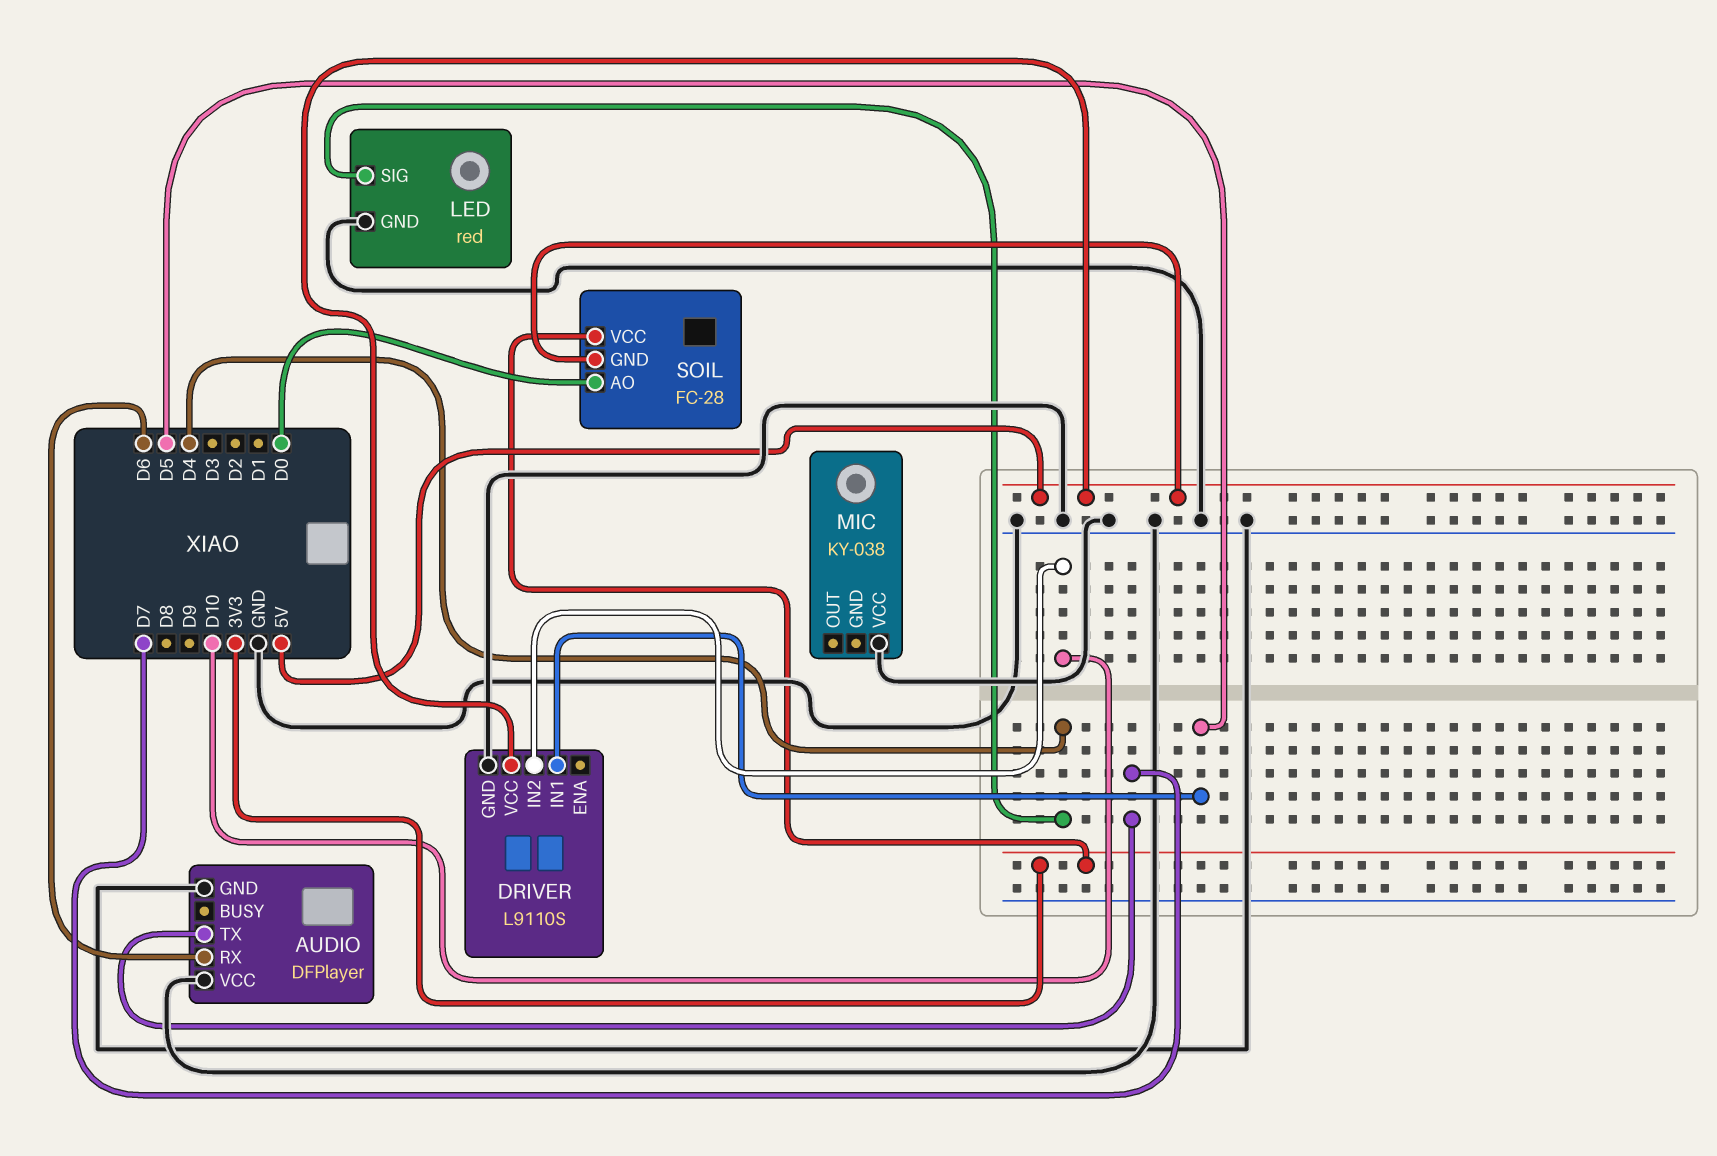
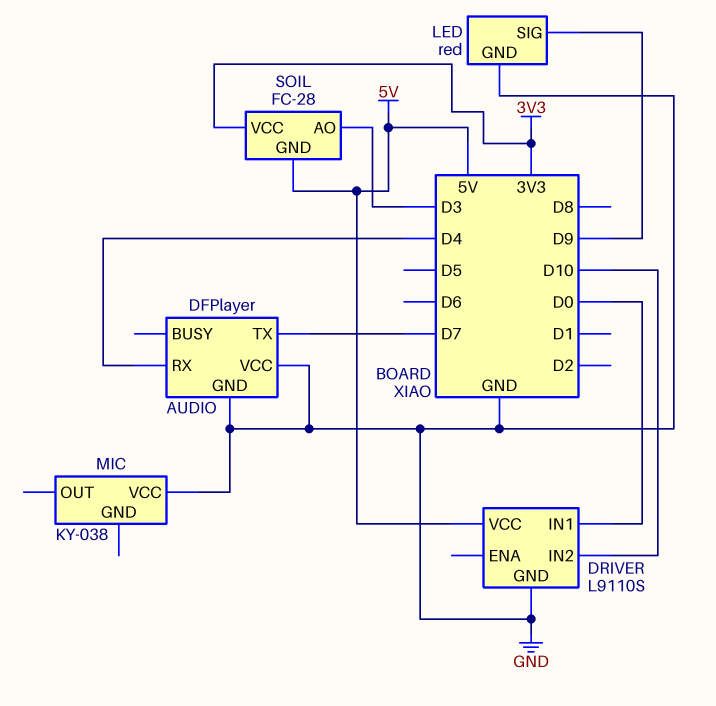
AUDIO pin RX: D6 -> D4
DRIVER pin IN1: D5 -> D0
LED pin SIG: D4 -> D9
SOIL pin AO: D0 -> D3

